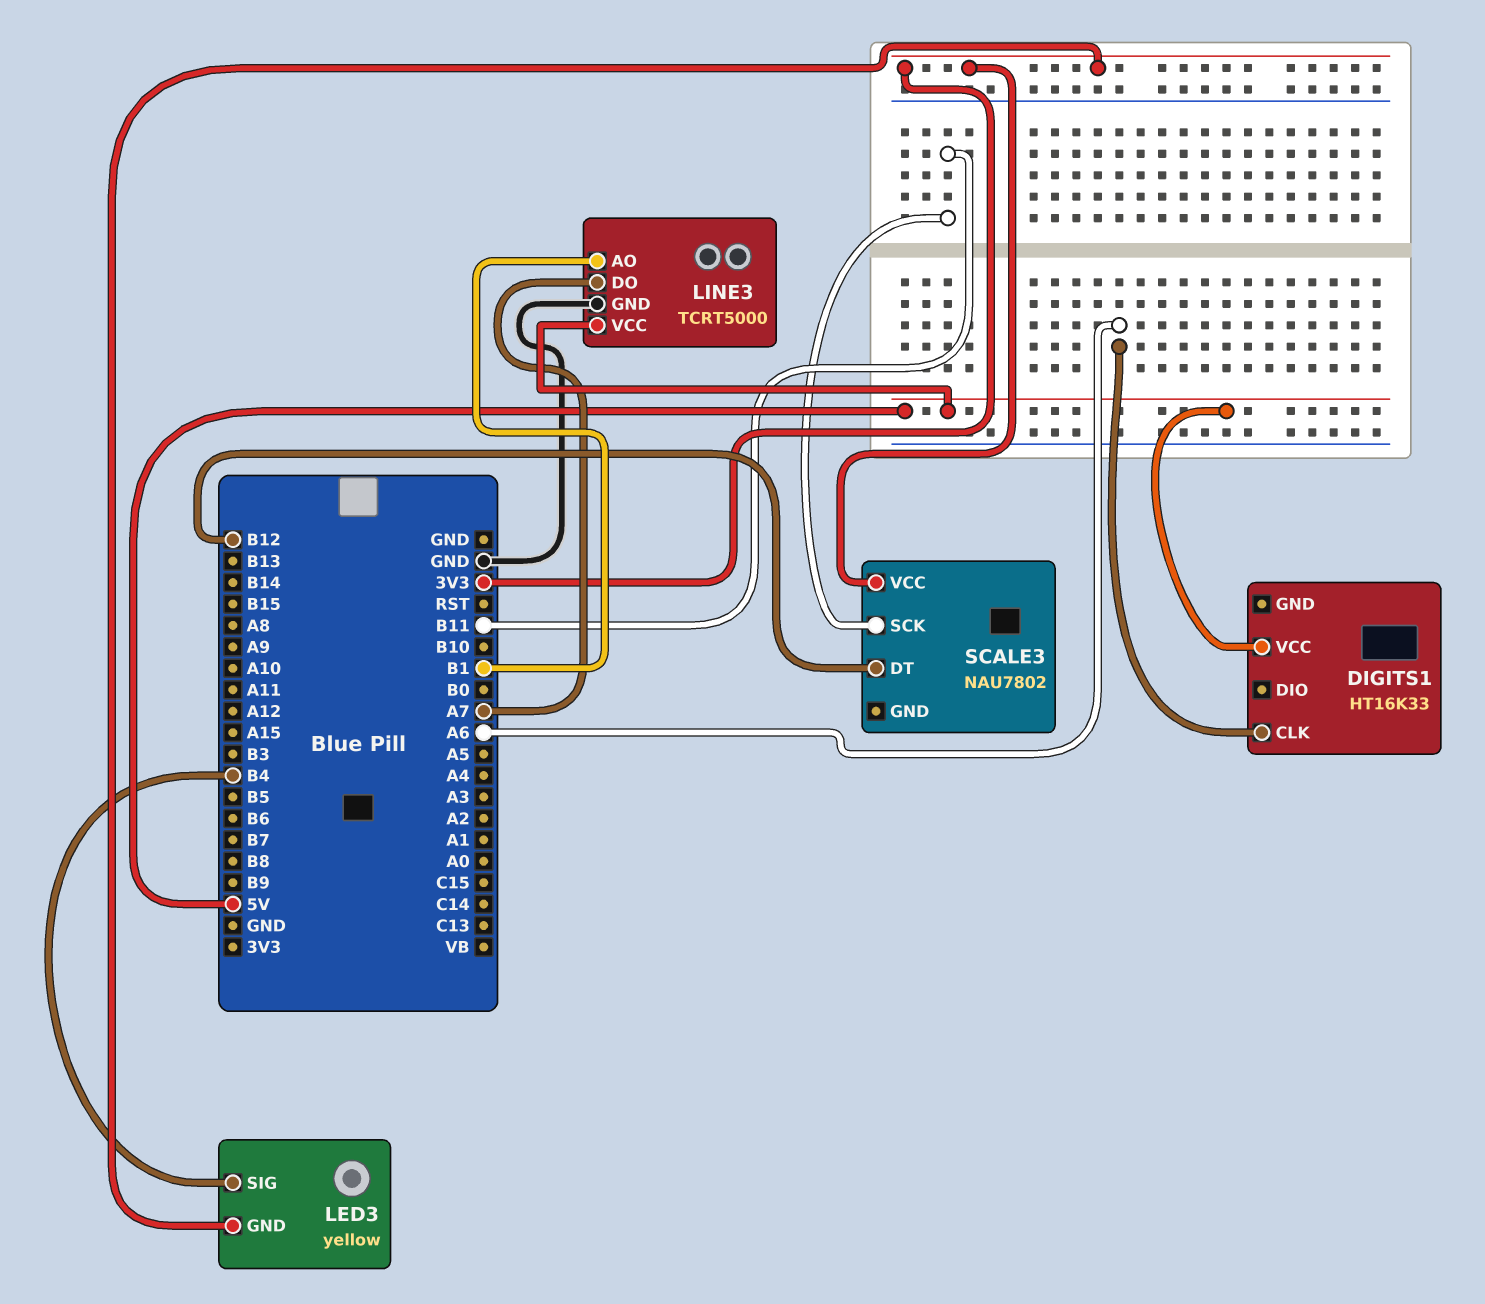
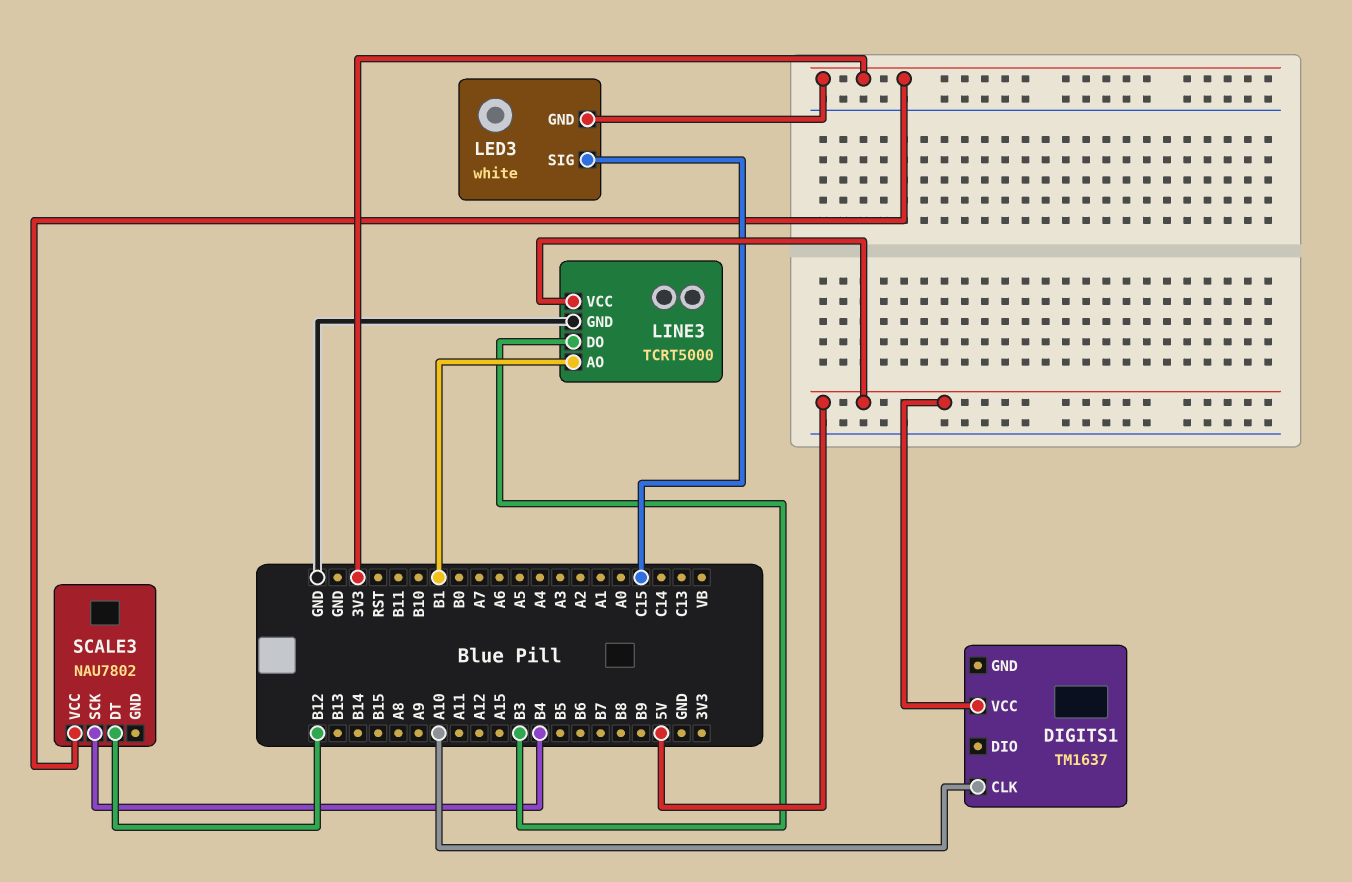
DIGITS1: HT16K33 -> TM1637
DIGITS1 pin CLK: A6 -> A10
LED3: yellow -> white
LED3 pin SIG: B4 -> C15
LINE3 pin DO: A7 -> B3
SCALE3 pin SCK: B11 -> B4

